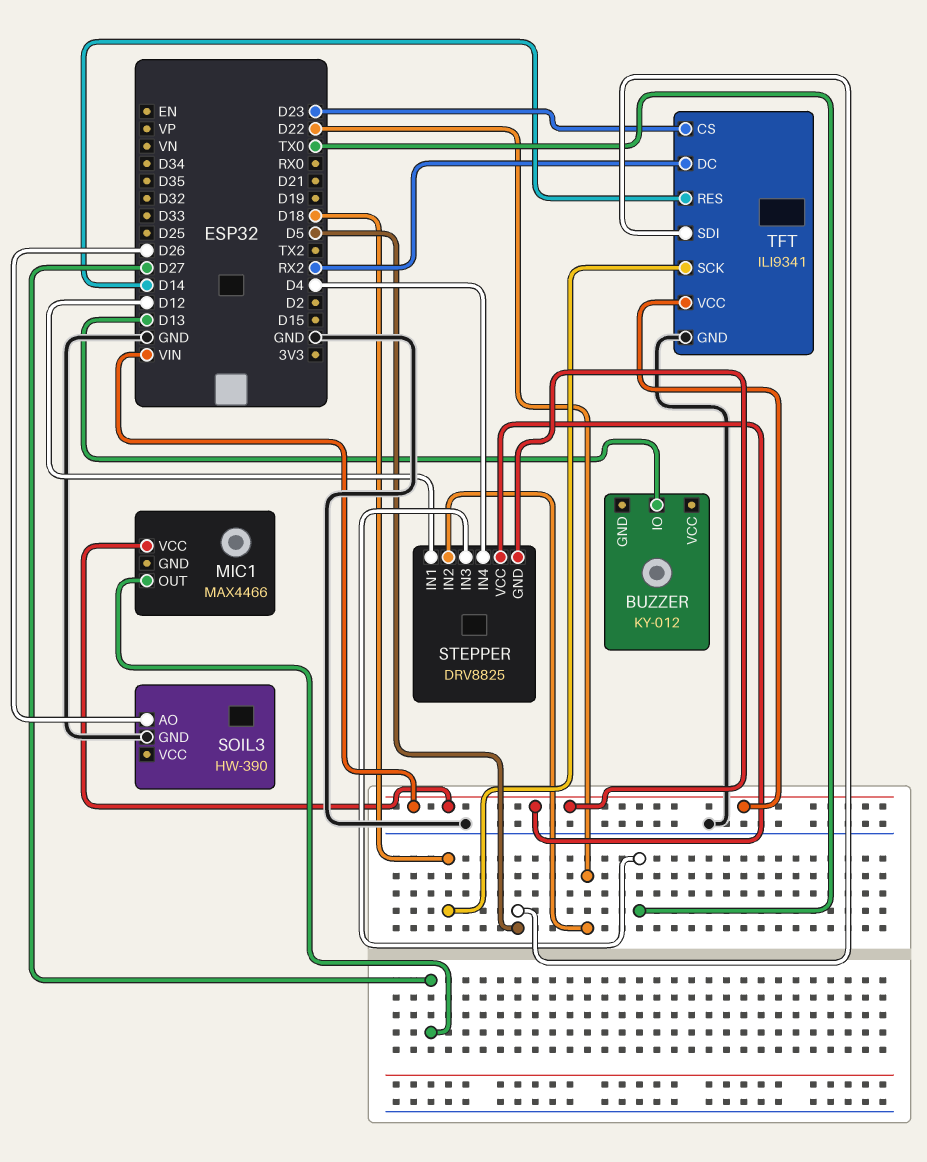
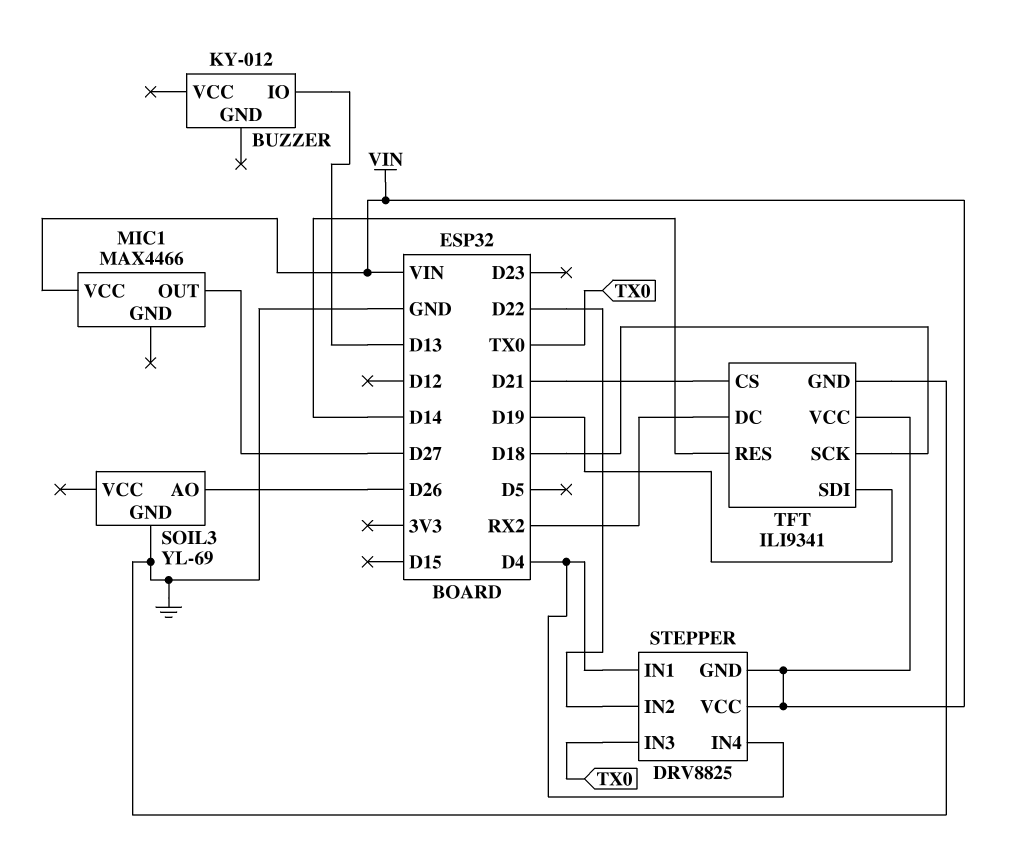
SOIL3: HW-390 -> YL-69
STEPPER pin IN1: D12 -> D4
TFT pin CS: D23 -> D21
TFT pin SDI: D5 -> D19

